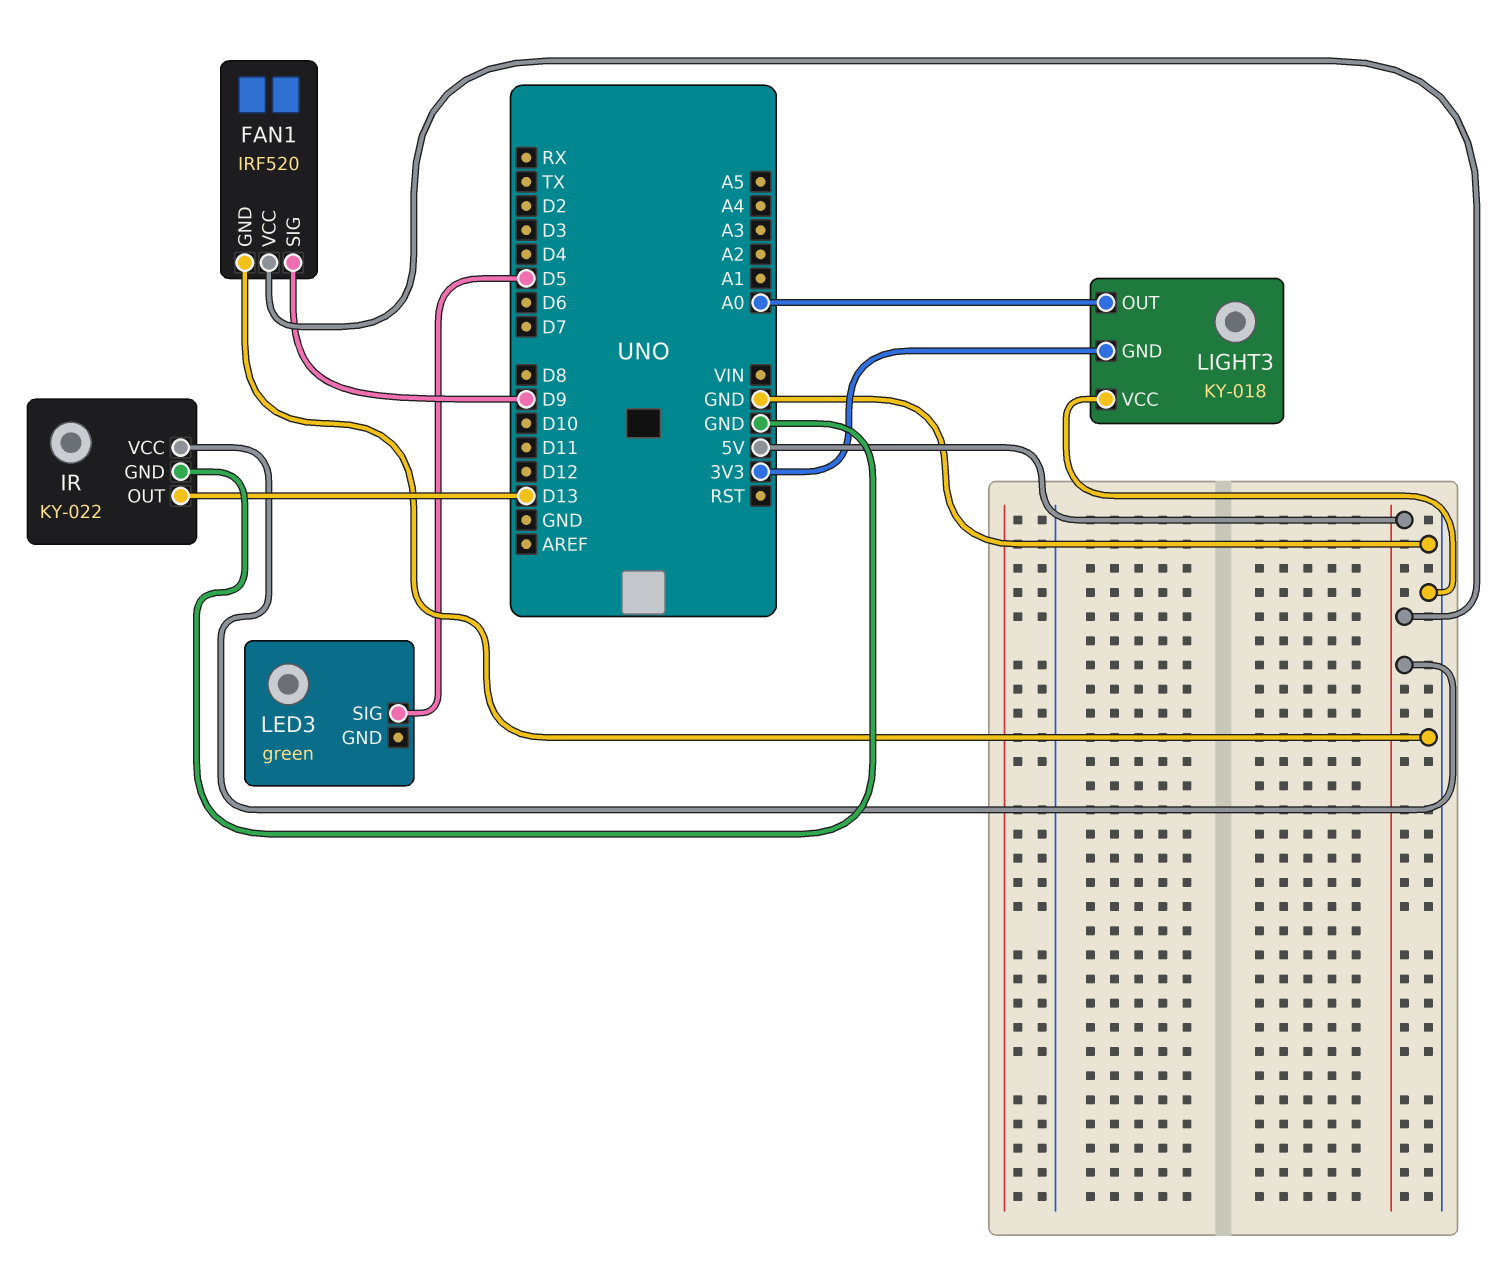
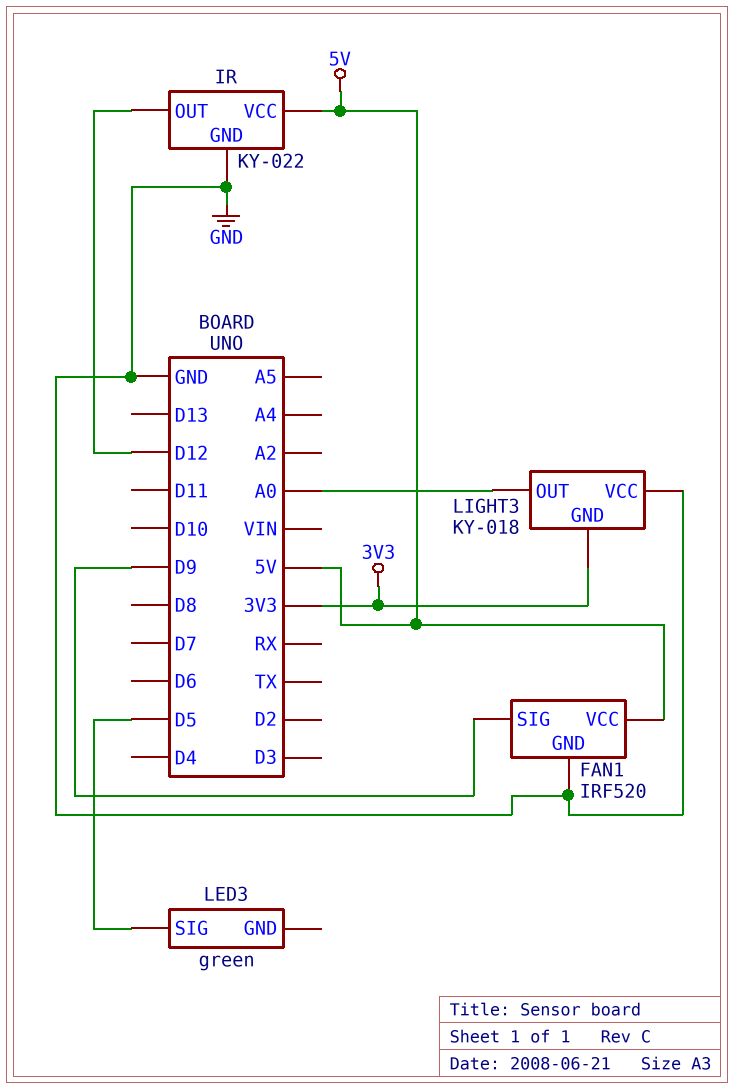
IR pin OUT: D13 -> D12

